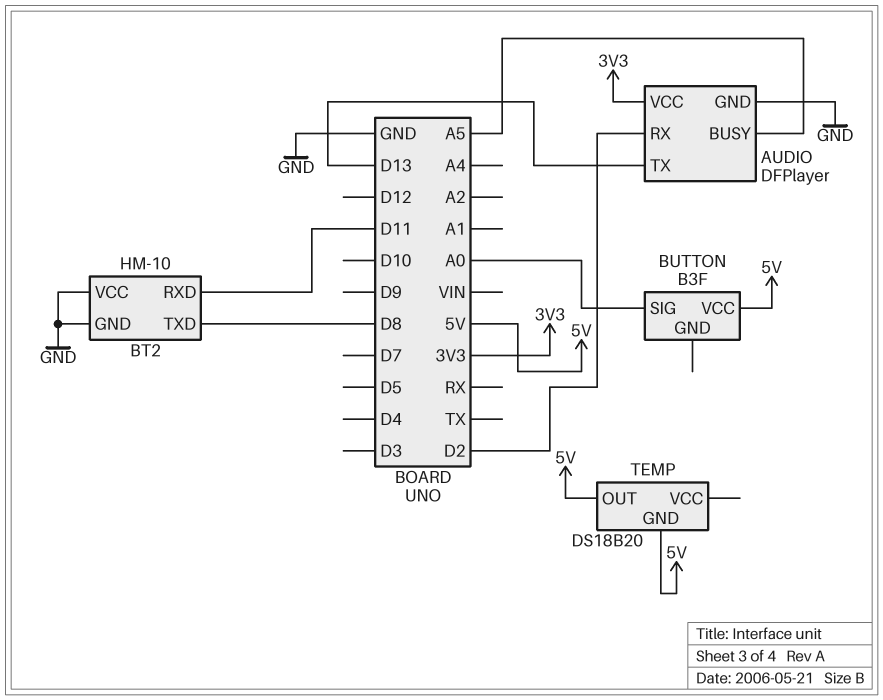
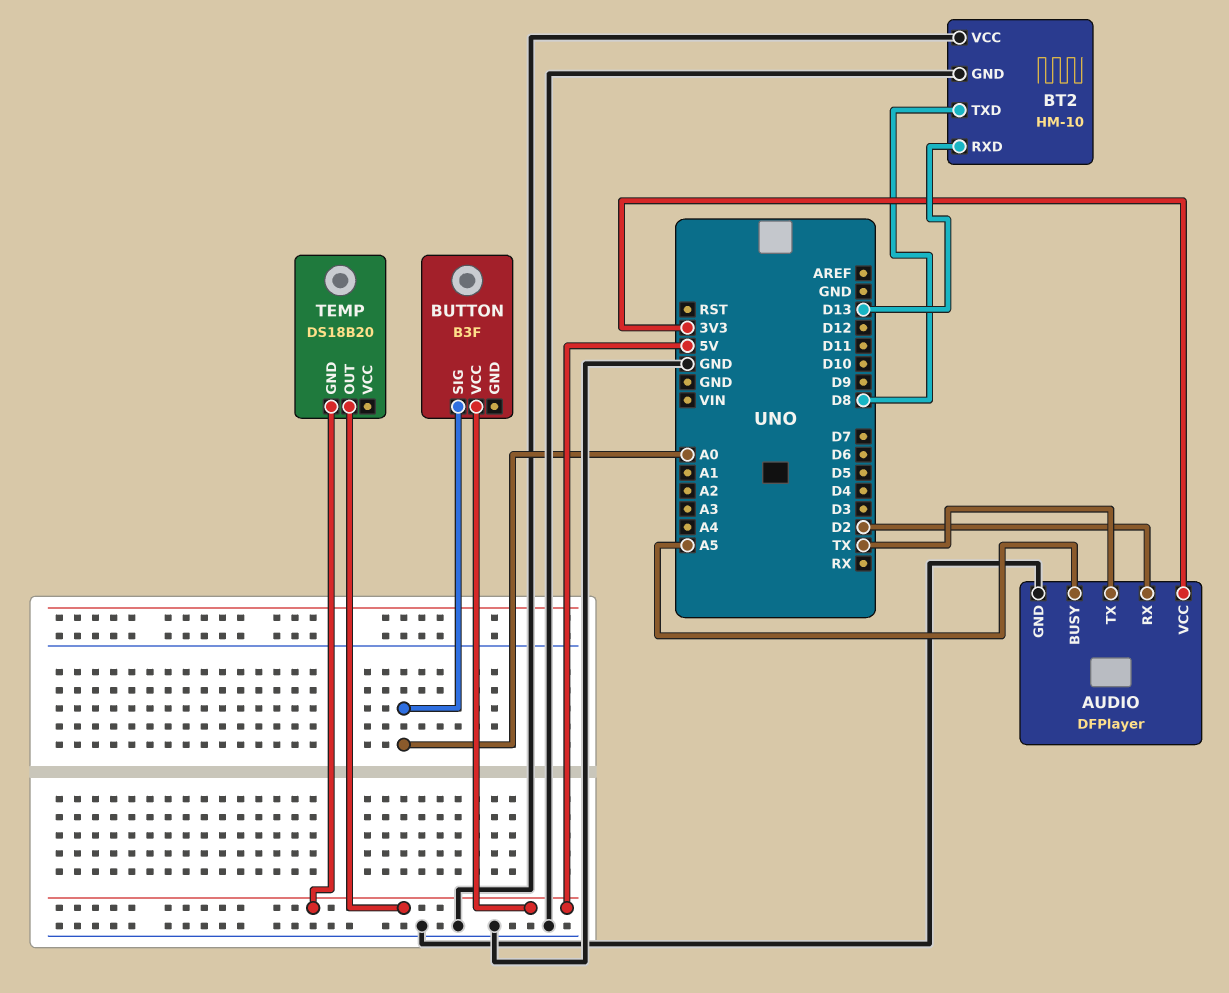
AUDIO pin TX: D13 -> TX
BT2 pin RXD: D11 -> D13

